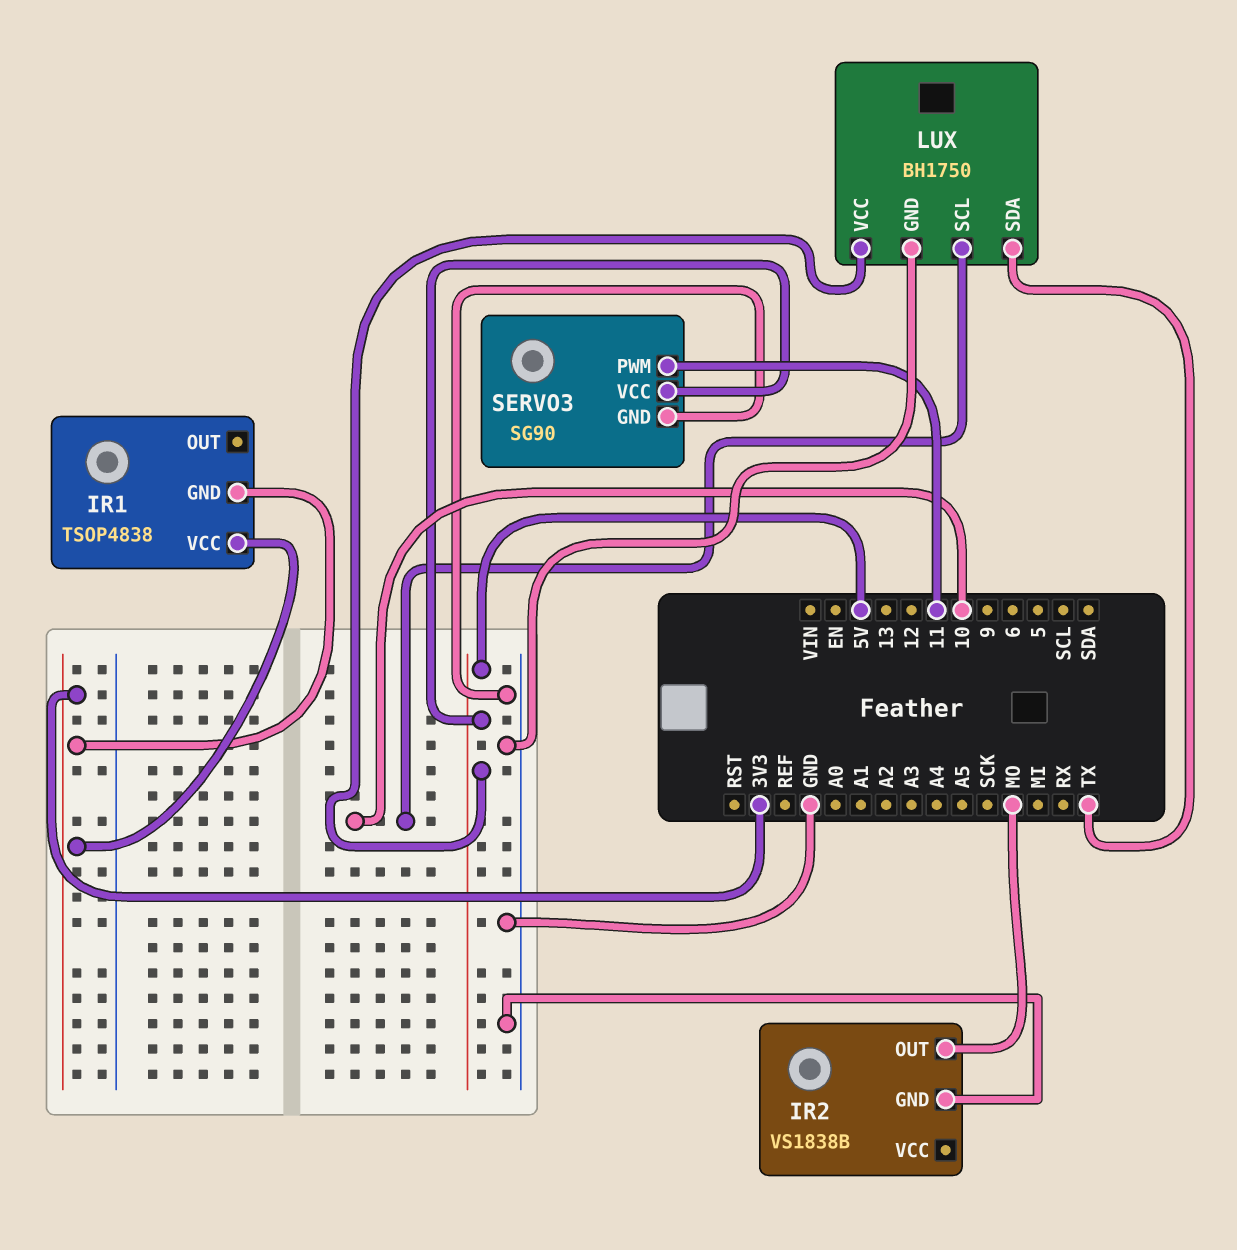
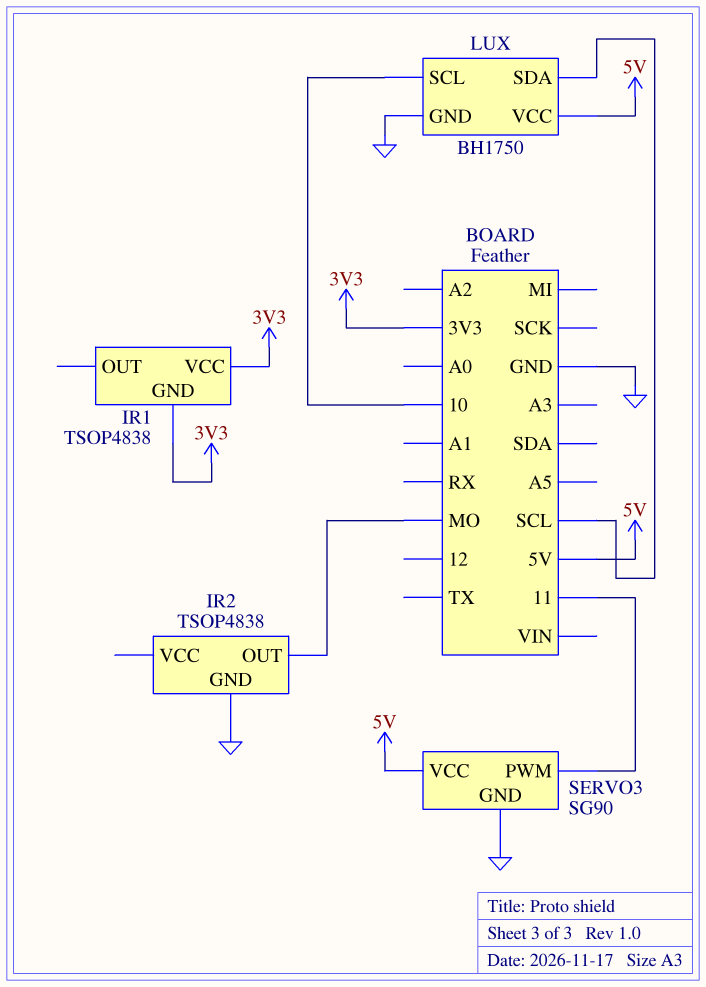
IR2: VS1838B -> TSOP4838
LUX pin SDA: TX -> SCL

